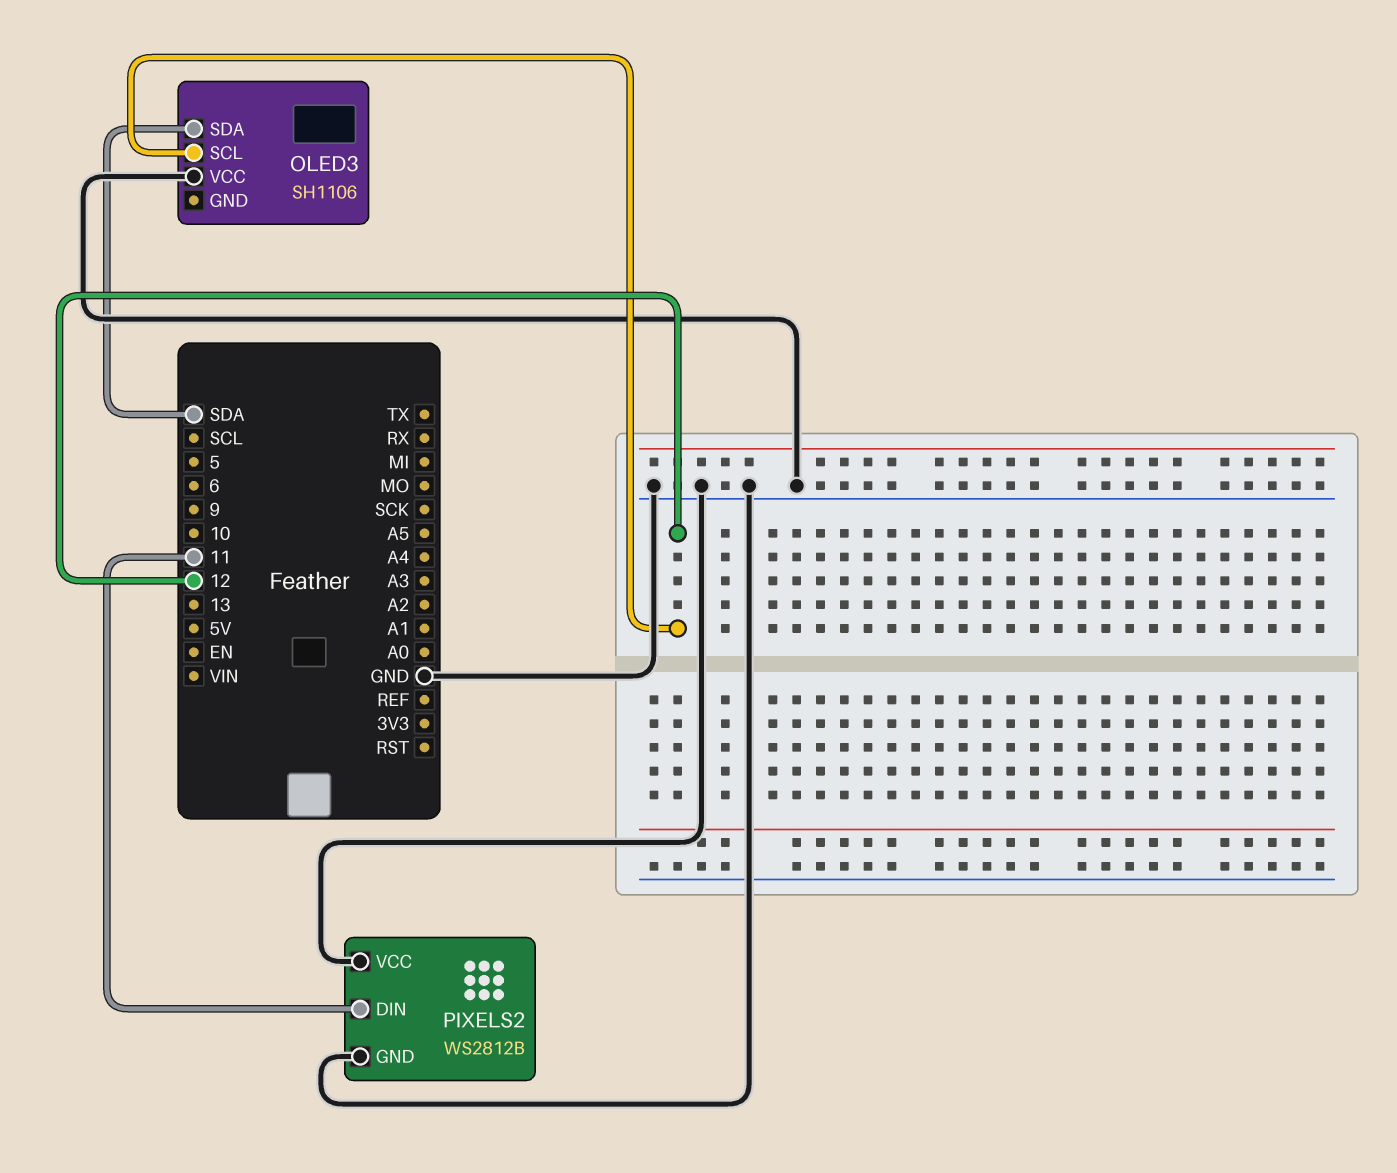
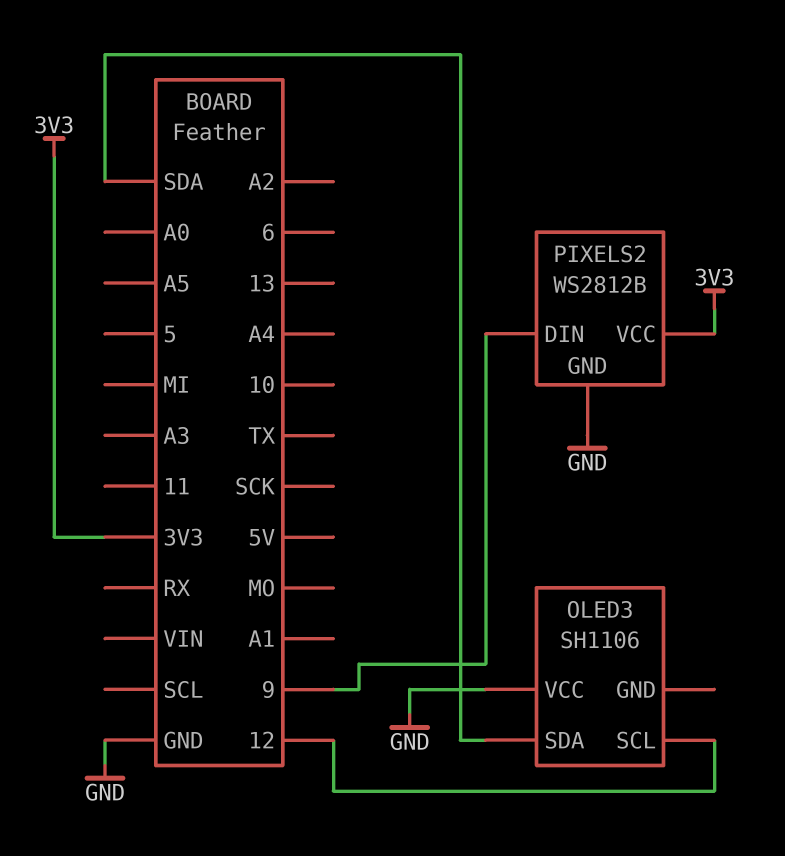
PIXELS2 pin DIN: 11 -> 9
PIXELS2 pin VCC: GND -> 3V3

